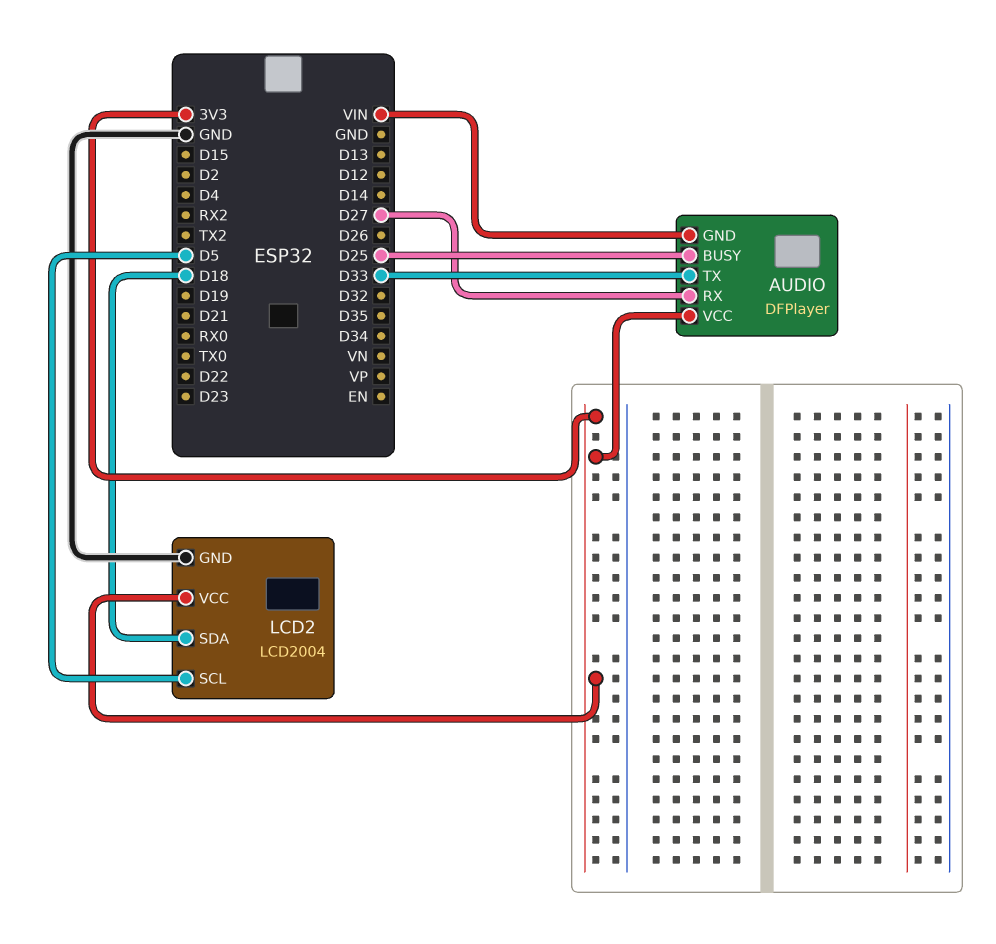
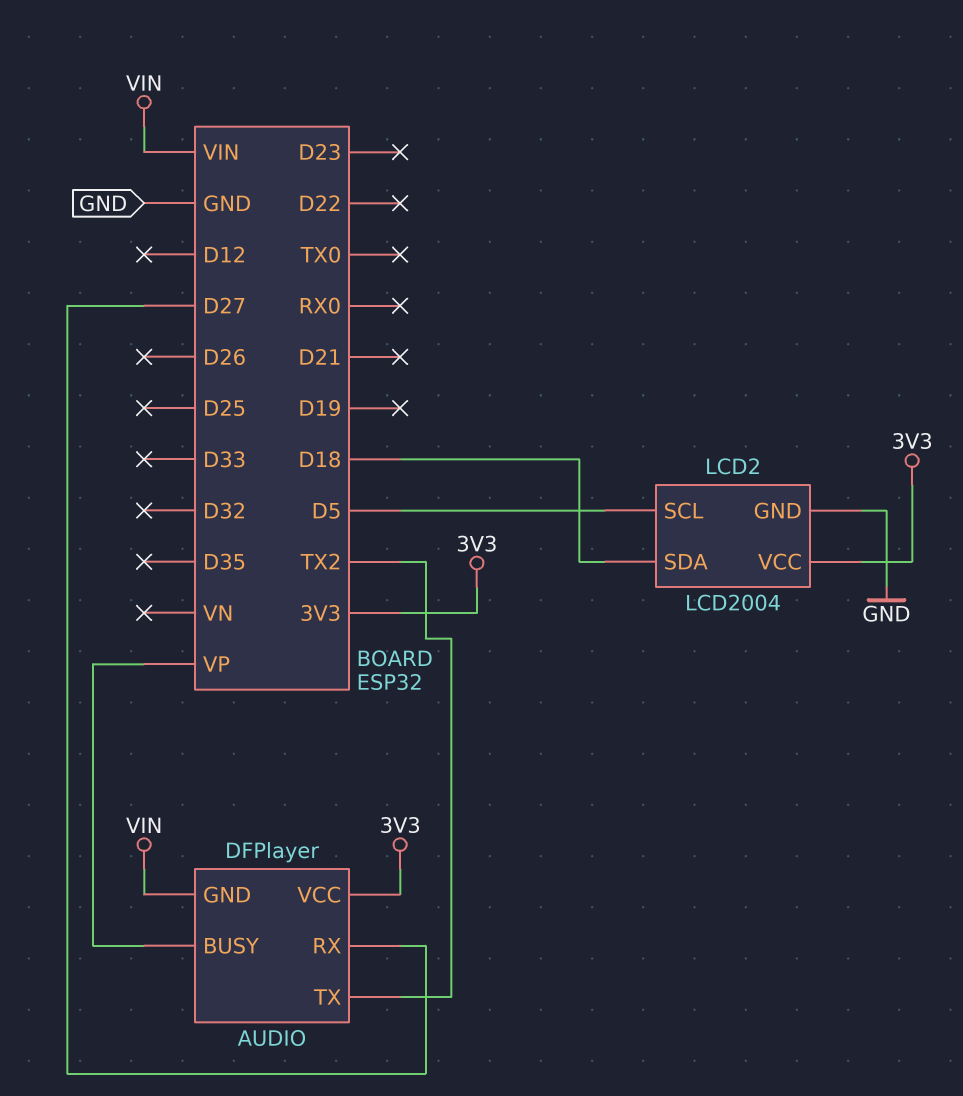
AUDIO pin BUSY: D25 -> VP
AUDIO pin TX: D33 -> TX2

